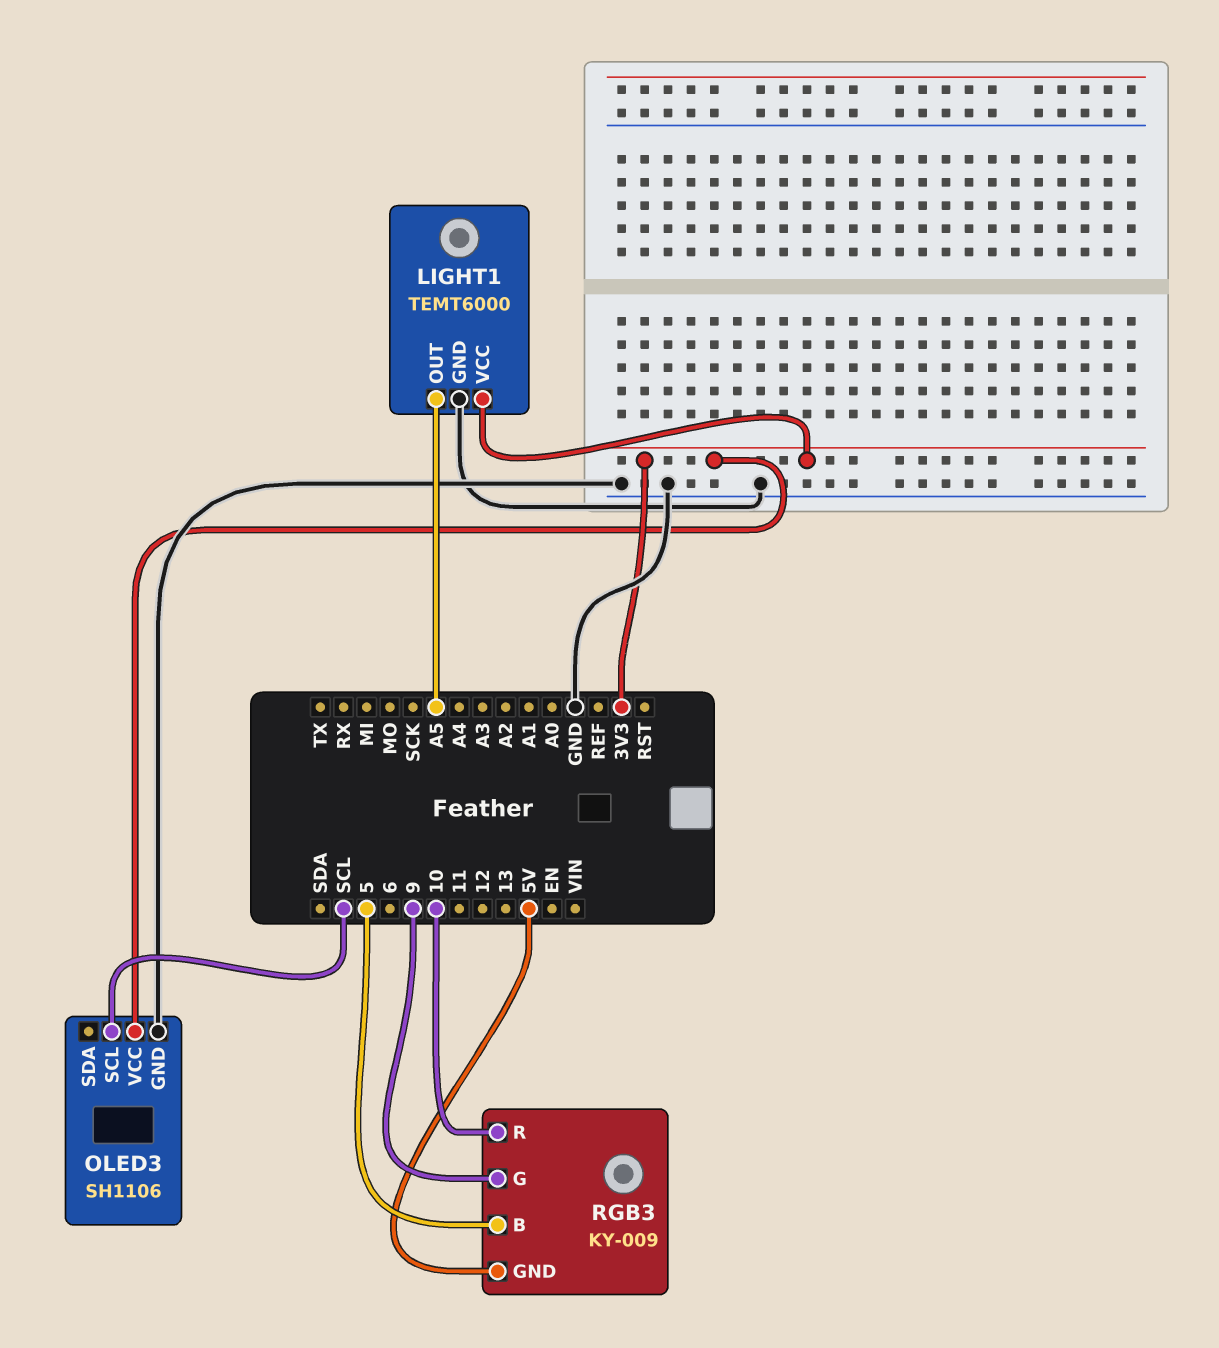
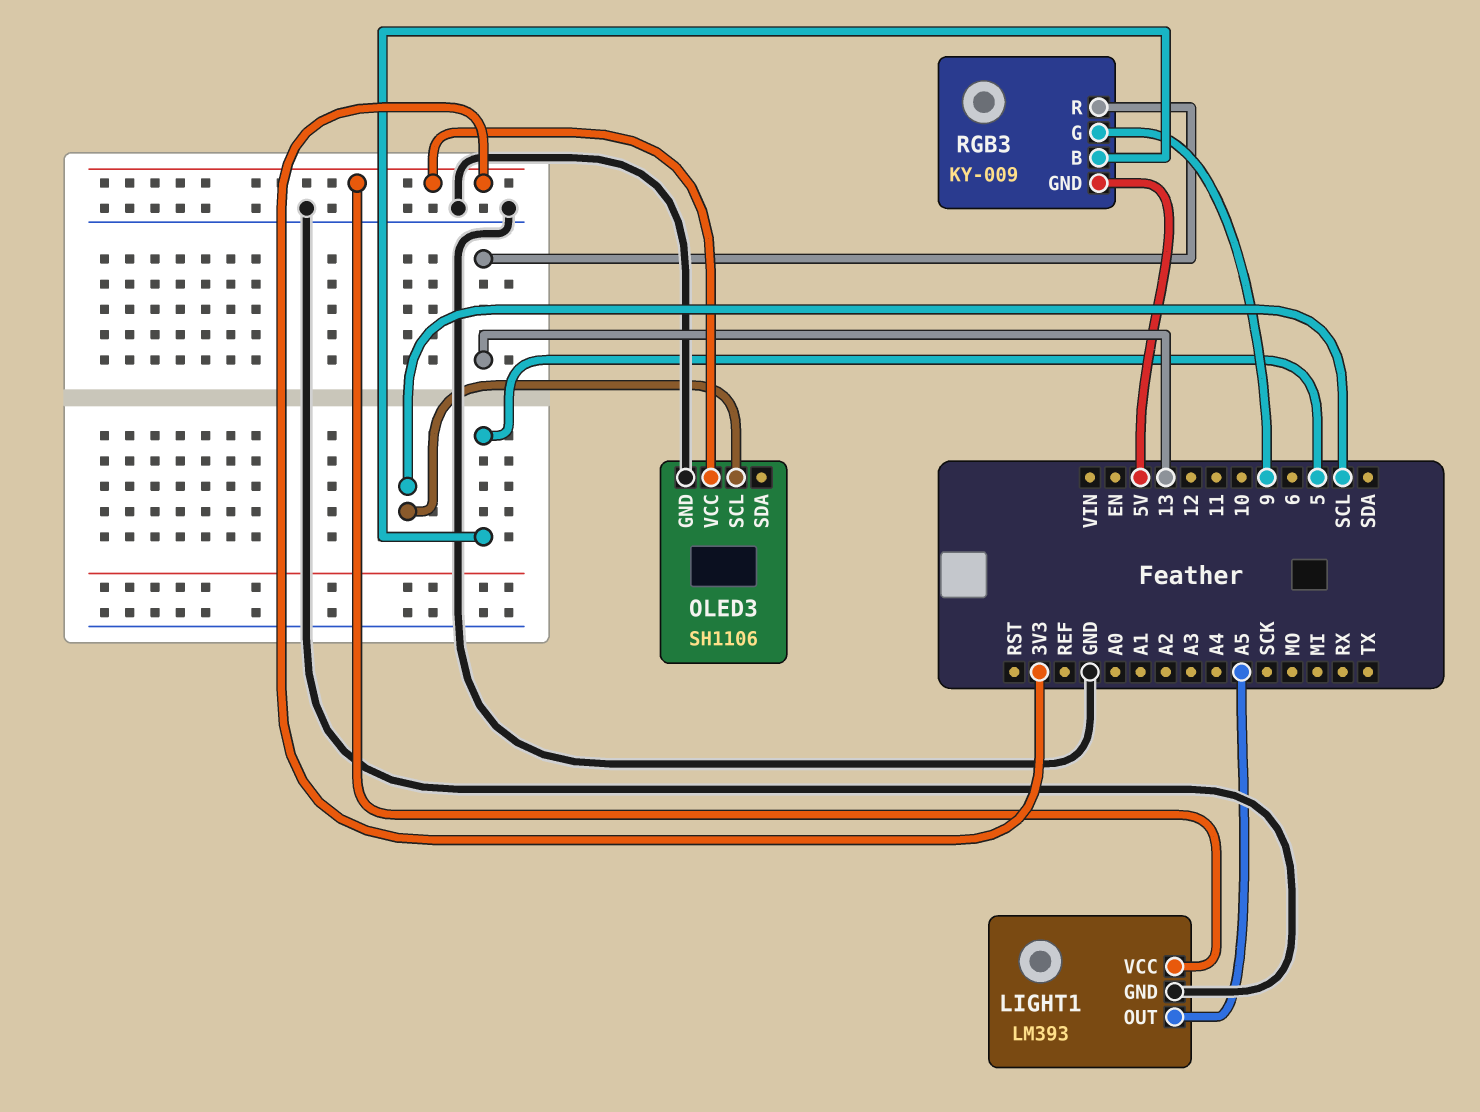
LIGHT1: TEMT6000 -> LM393
RGB3 pin R: 10 -> 13

